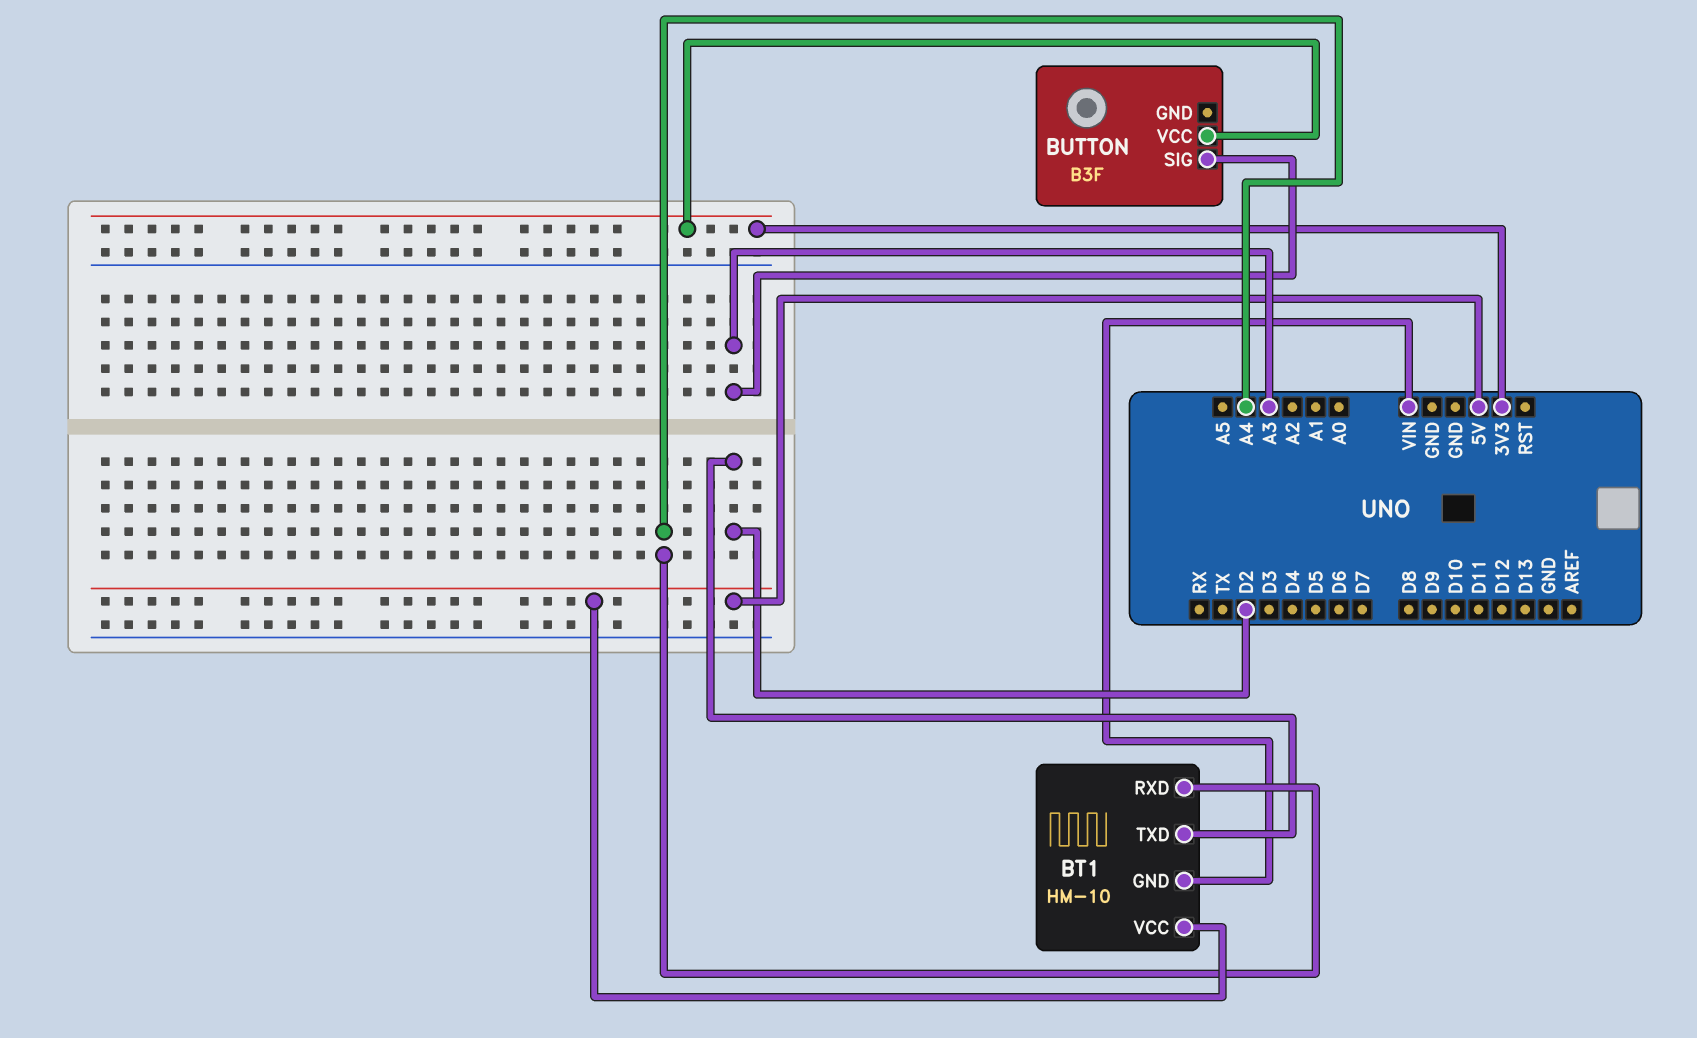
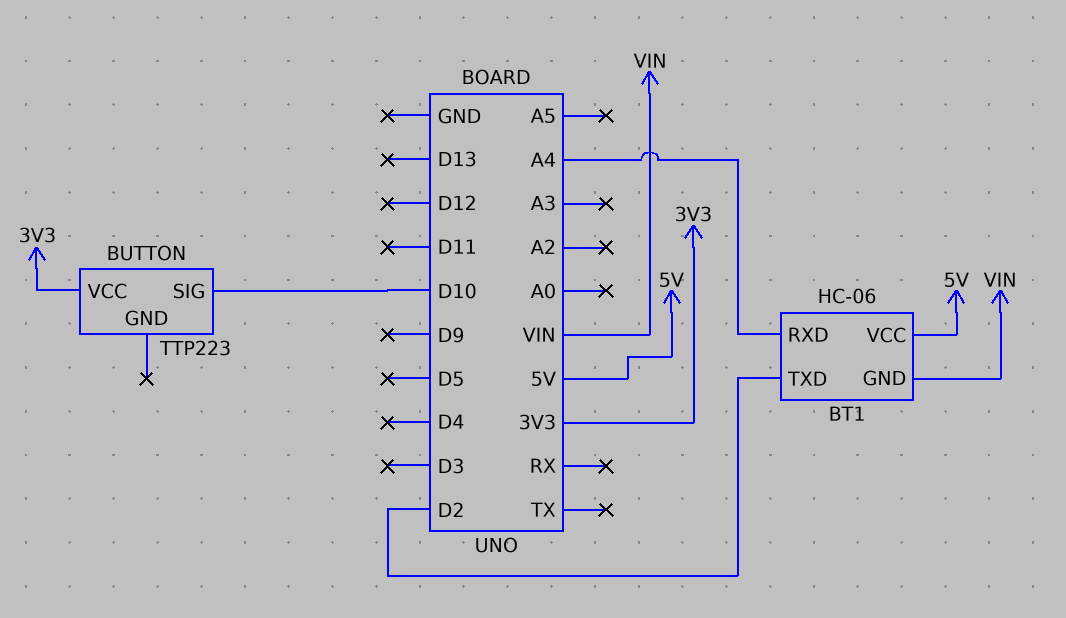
BT1: HM-10 -> HC-06
BUTTON: B3F -> TTP223
BUTTON pin SIG: A3 -> D10

